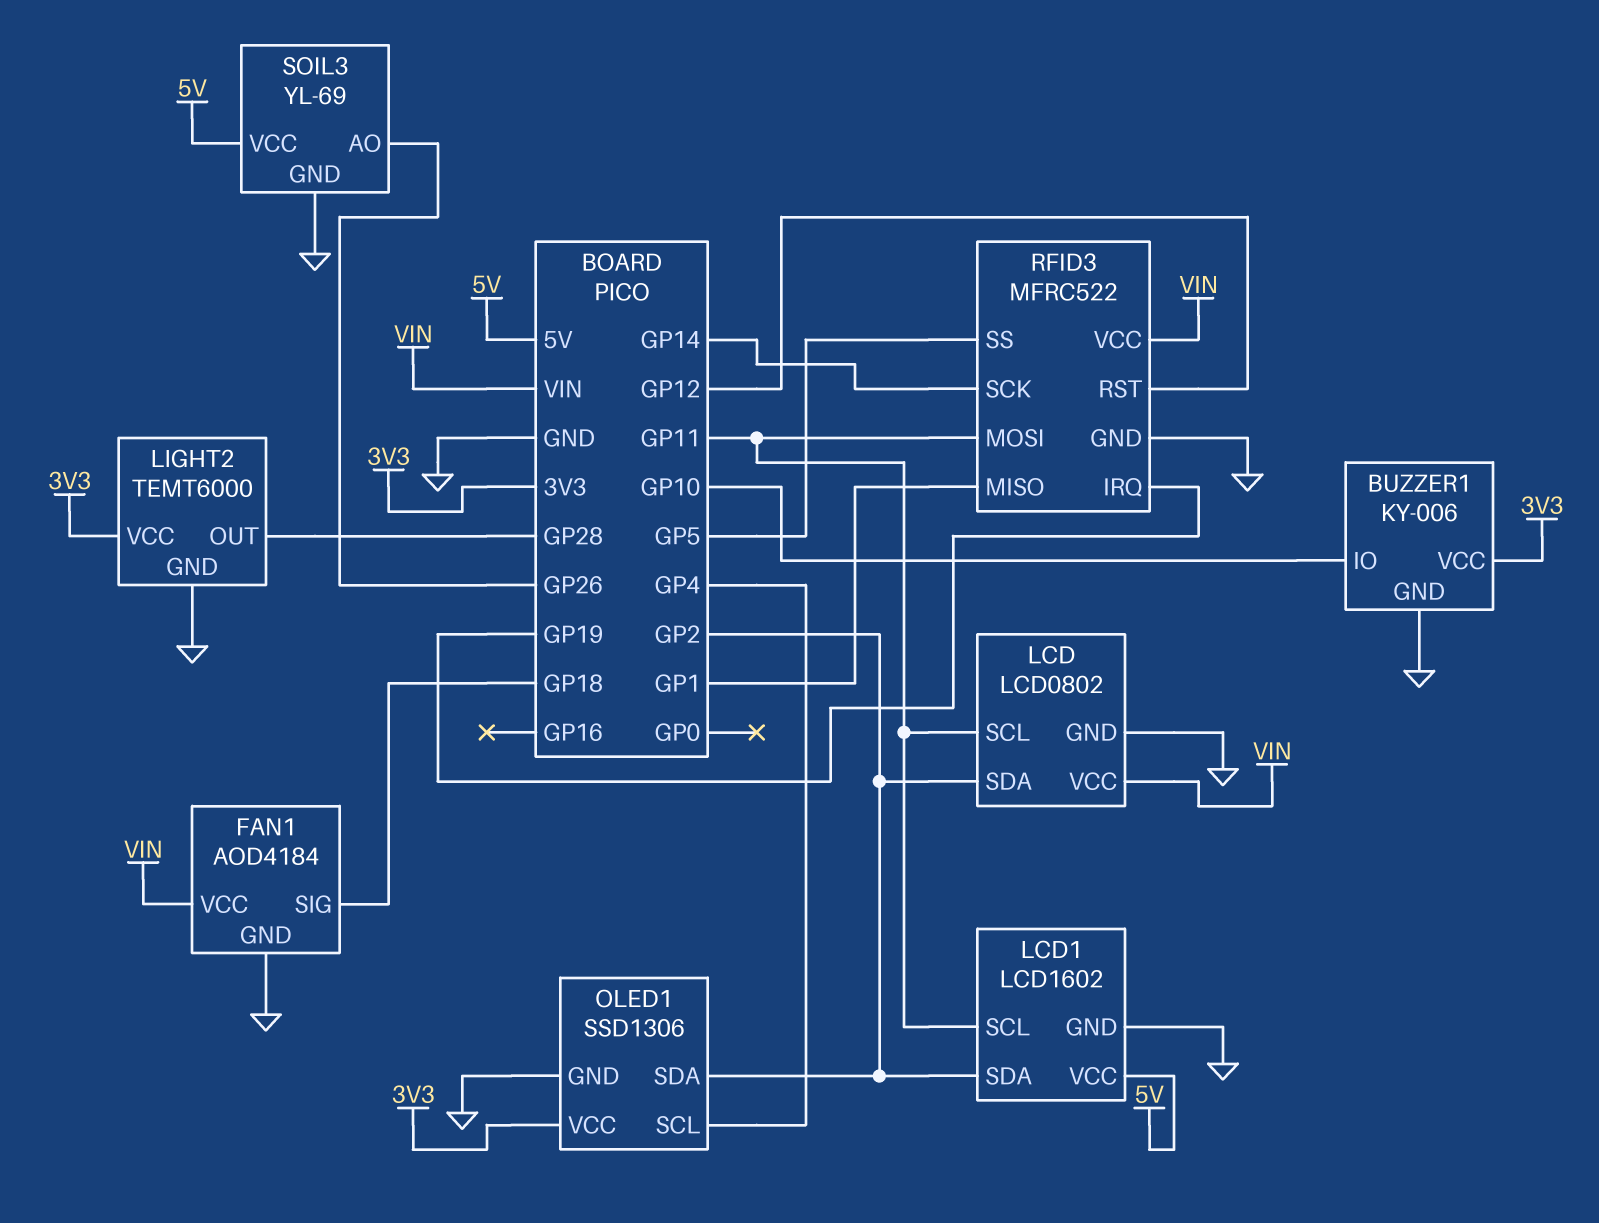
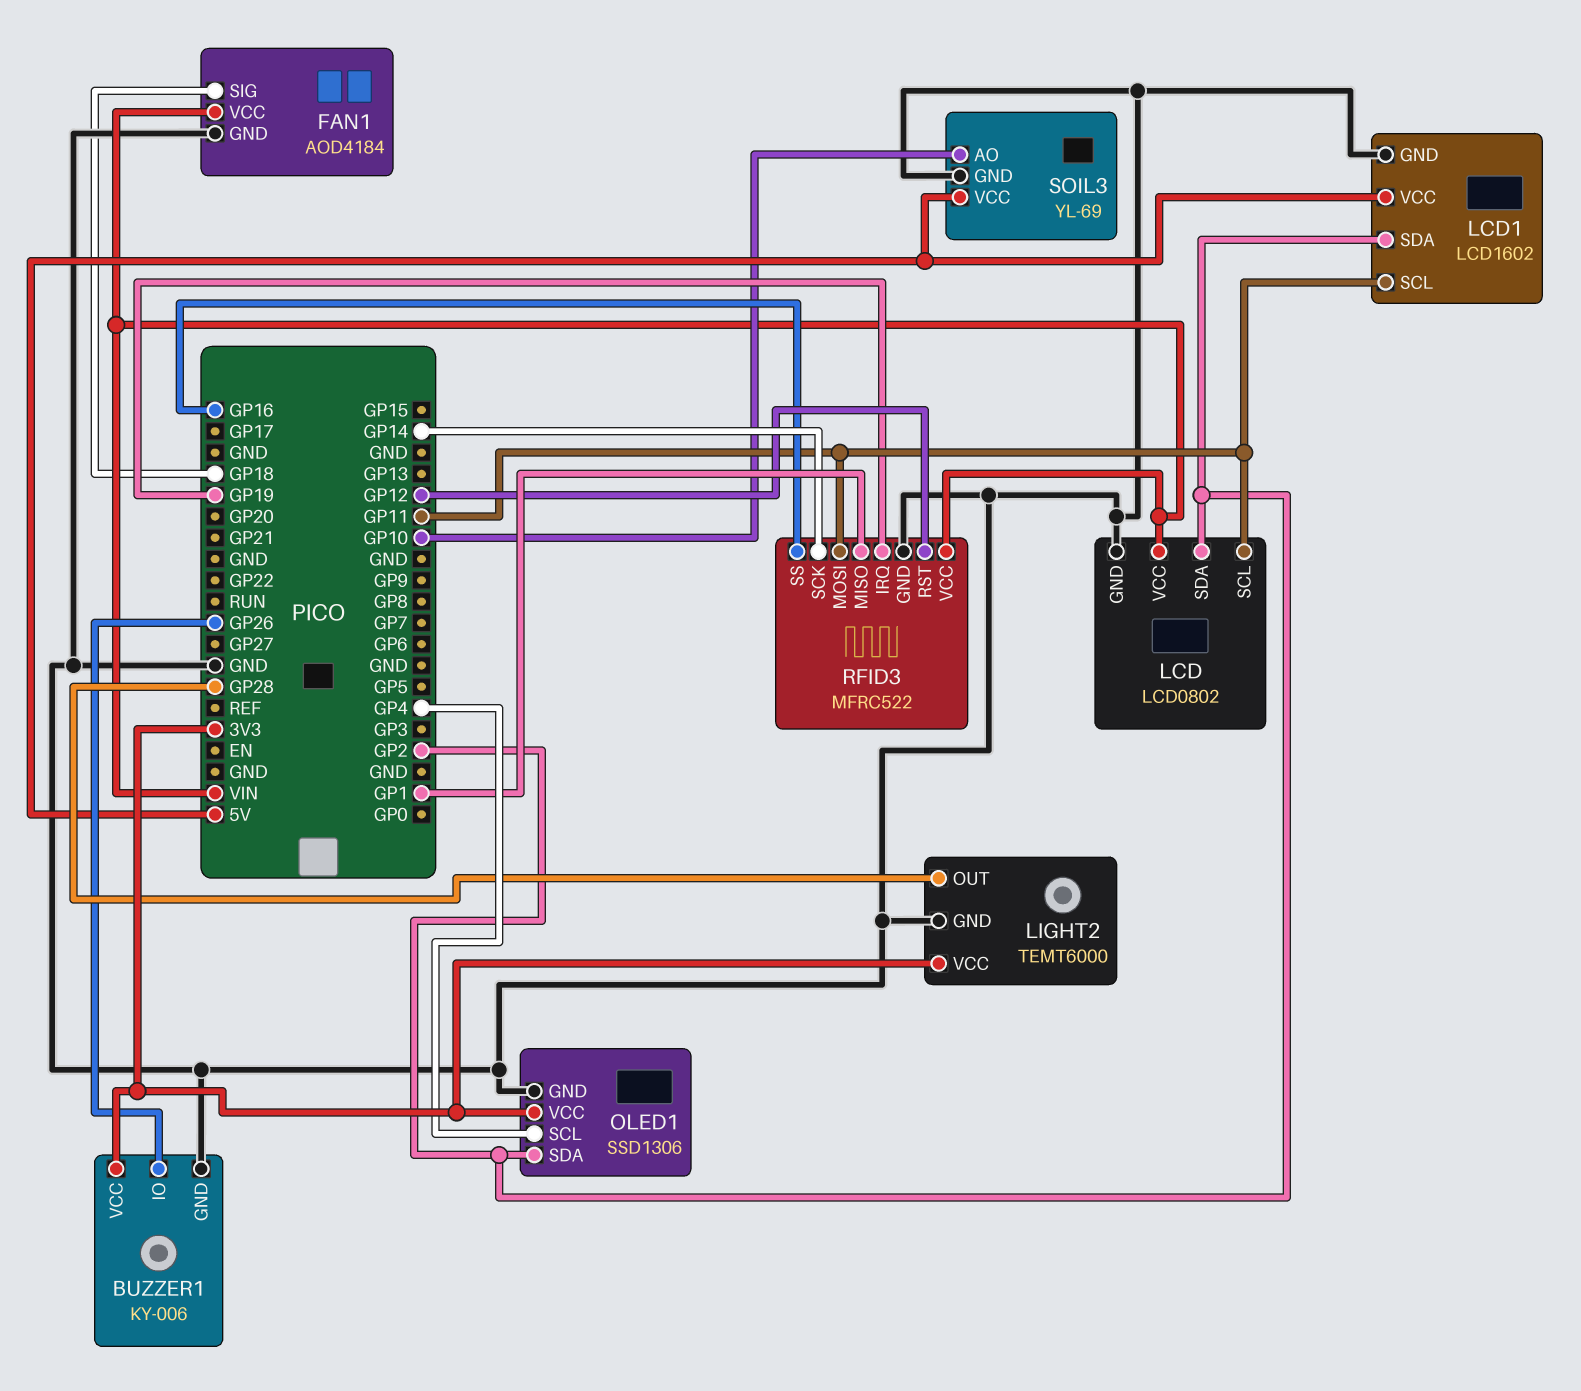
BUZZER1 pin IO: GP10 -> GP26
RFID3 pin SS: GP5 -> GP16
SOIL3 pin AO: GP26 -> GP10

